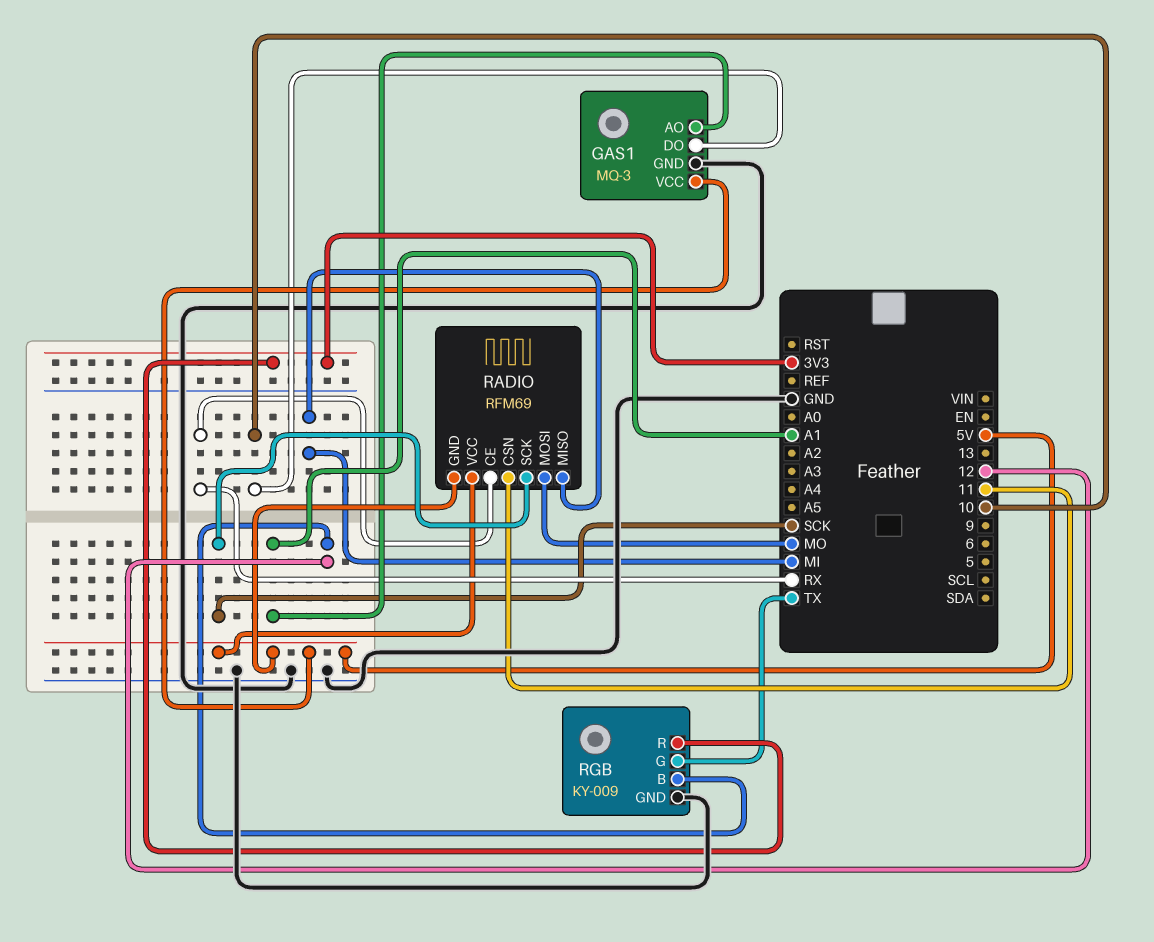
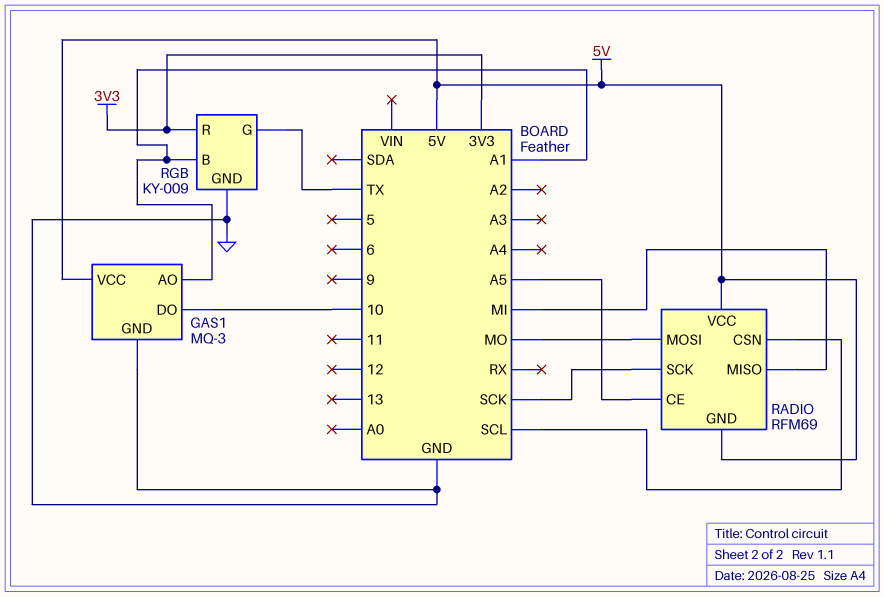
RADIO pin CE: RX -> A5
RADIO pin CSN: 11 -> SCL
RGB pin B: 12 -> A1

